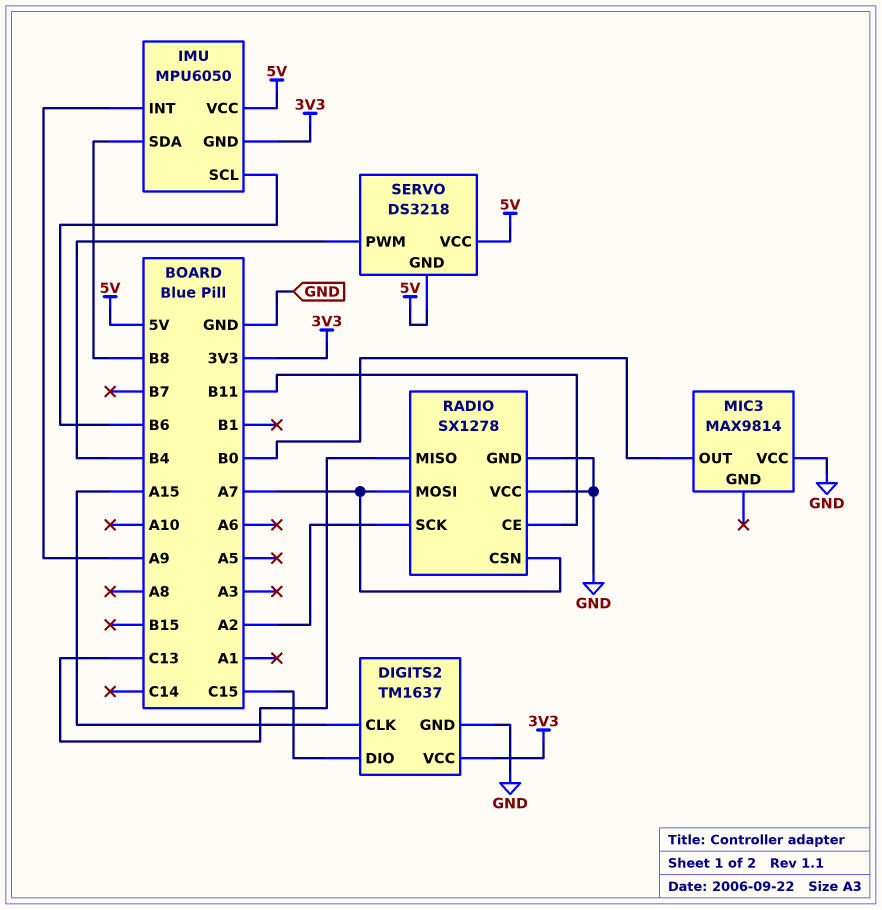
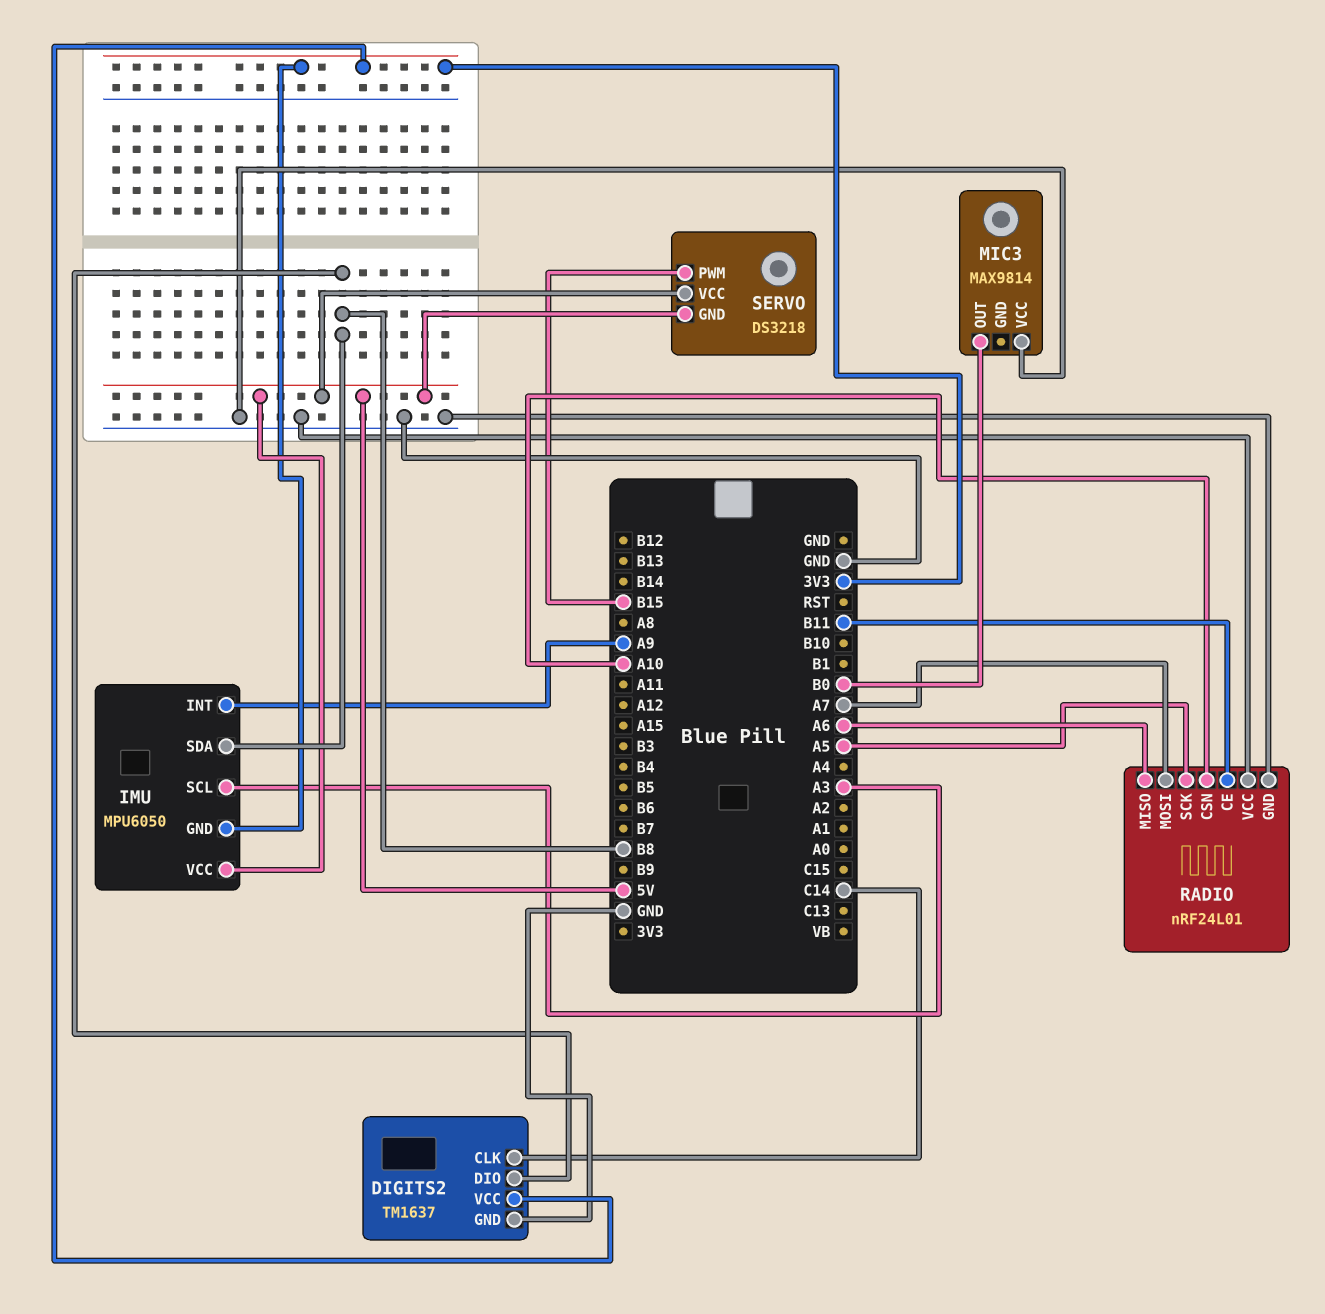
DIGITS2 pin CLK: A15 -> C14
DIGITS2 pin DIO: C15 -> B8
IMU pin SCL: B6 -> A3
RADIO: SX1278 -> nRF24L01
RADIO pin CSN: A7 -> A10
RADIO pin MISO: C13 -> A6
RADIO pin SCK: A2 -> A5
SERVO pin PWM: B4 -> B15

